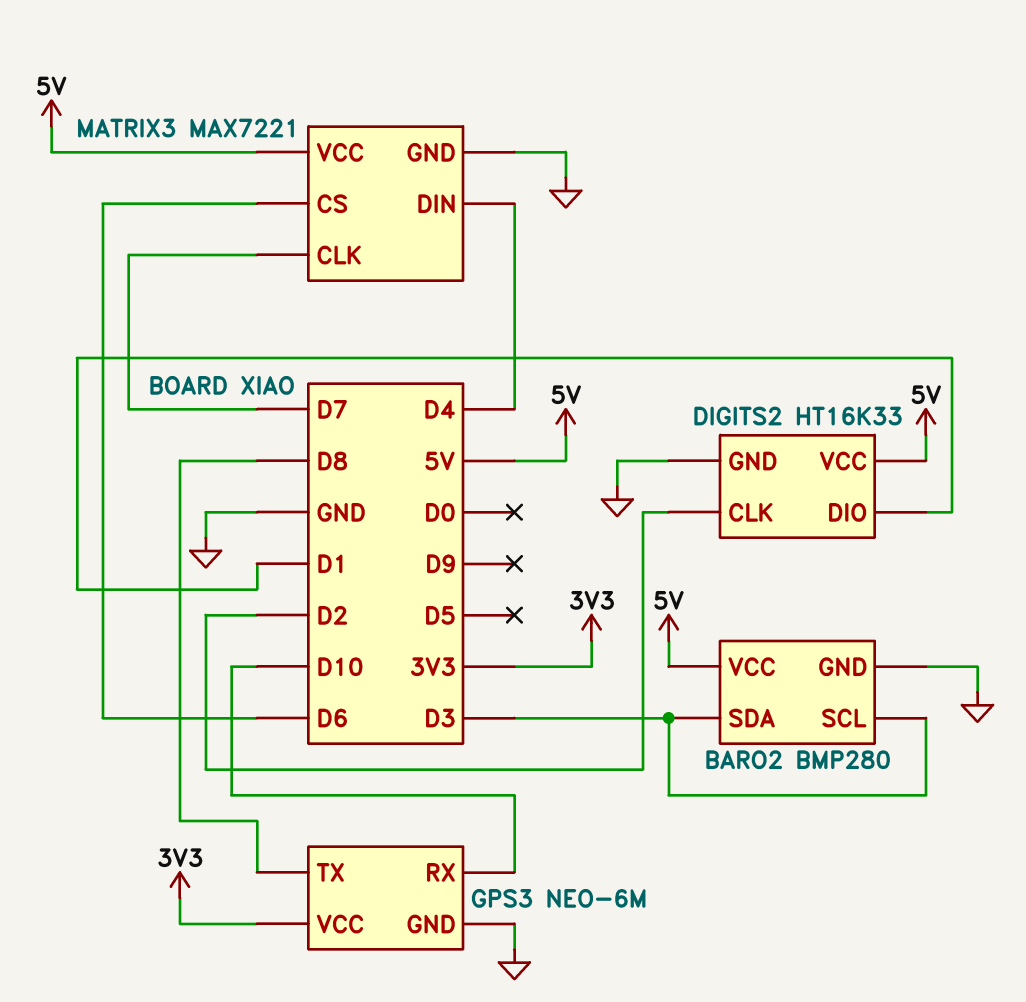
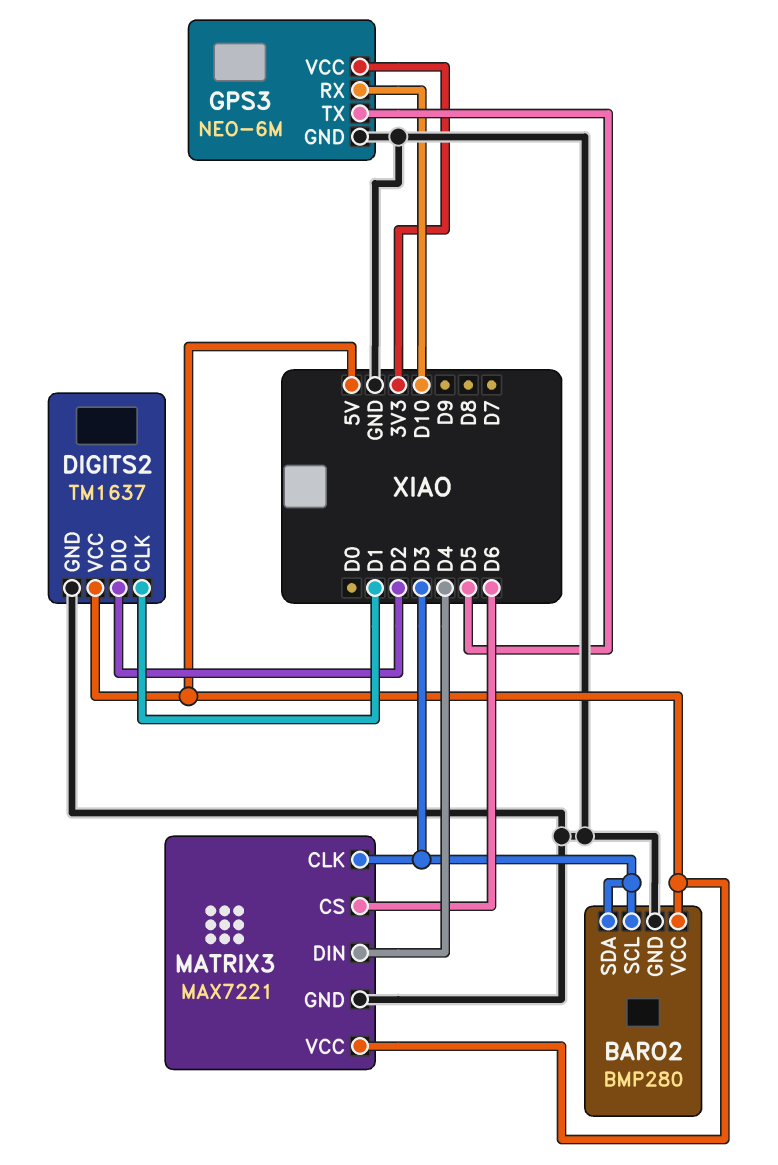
DIGITS2: HT16K33 -> TM1637
DIGITS2 pin CLK: D2 -> D1
DIGITS2 pin DIO: D1 -> D2
GPS3 pin TX: D8 -> D5
MATRIX3 pin CLK: D7 -> D3

